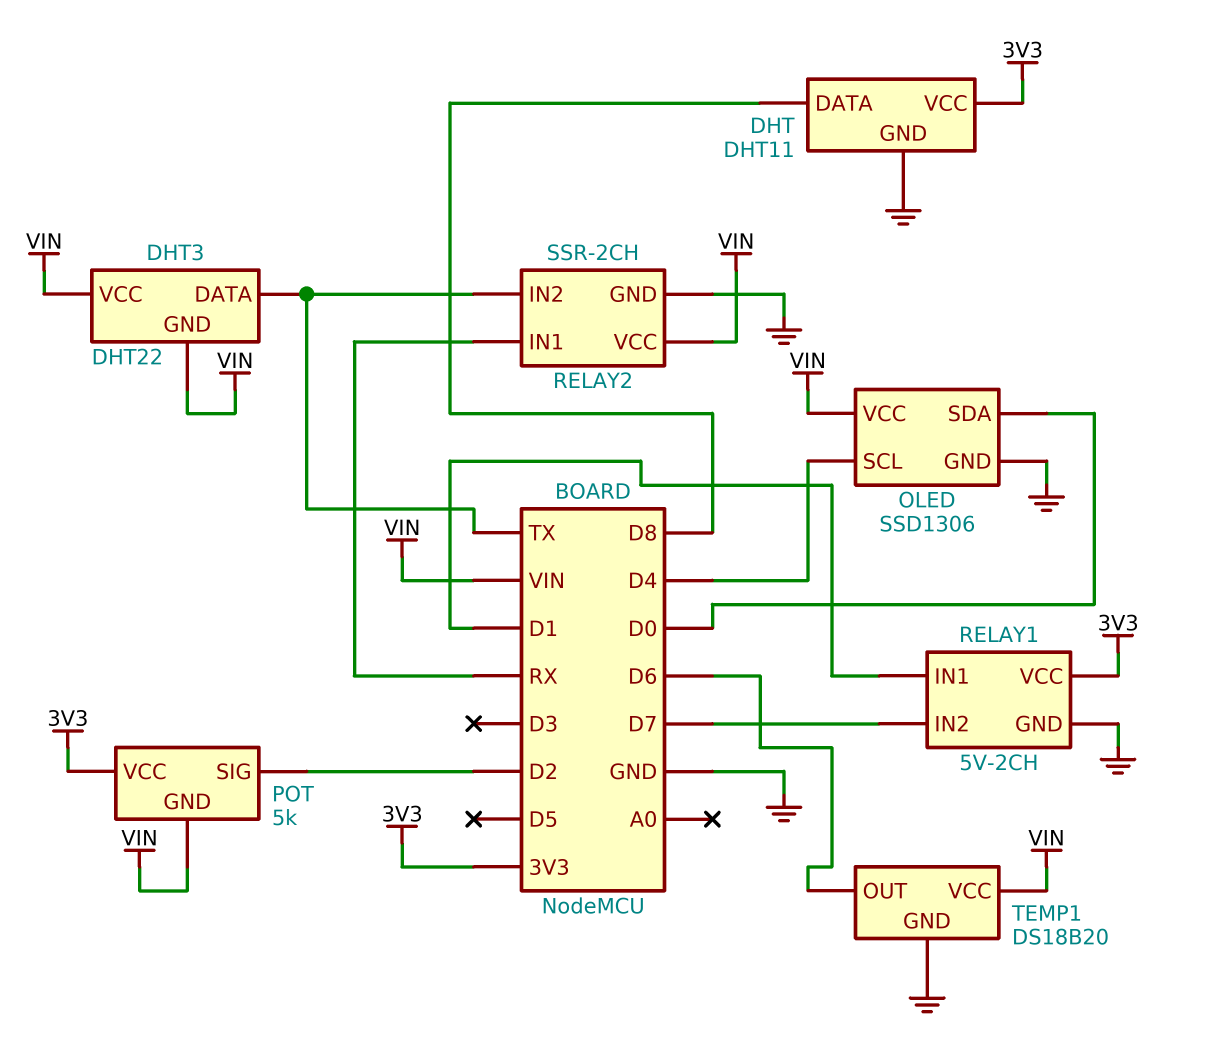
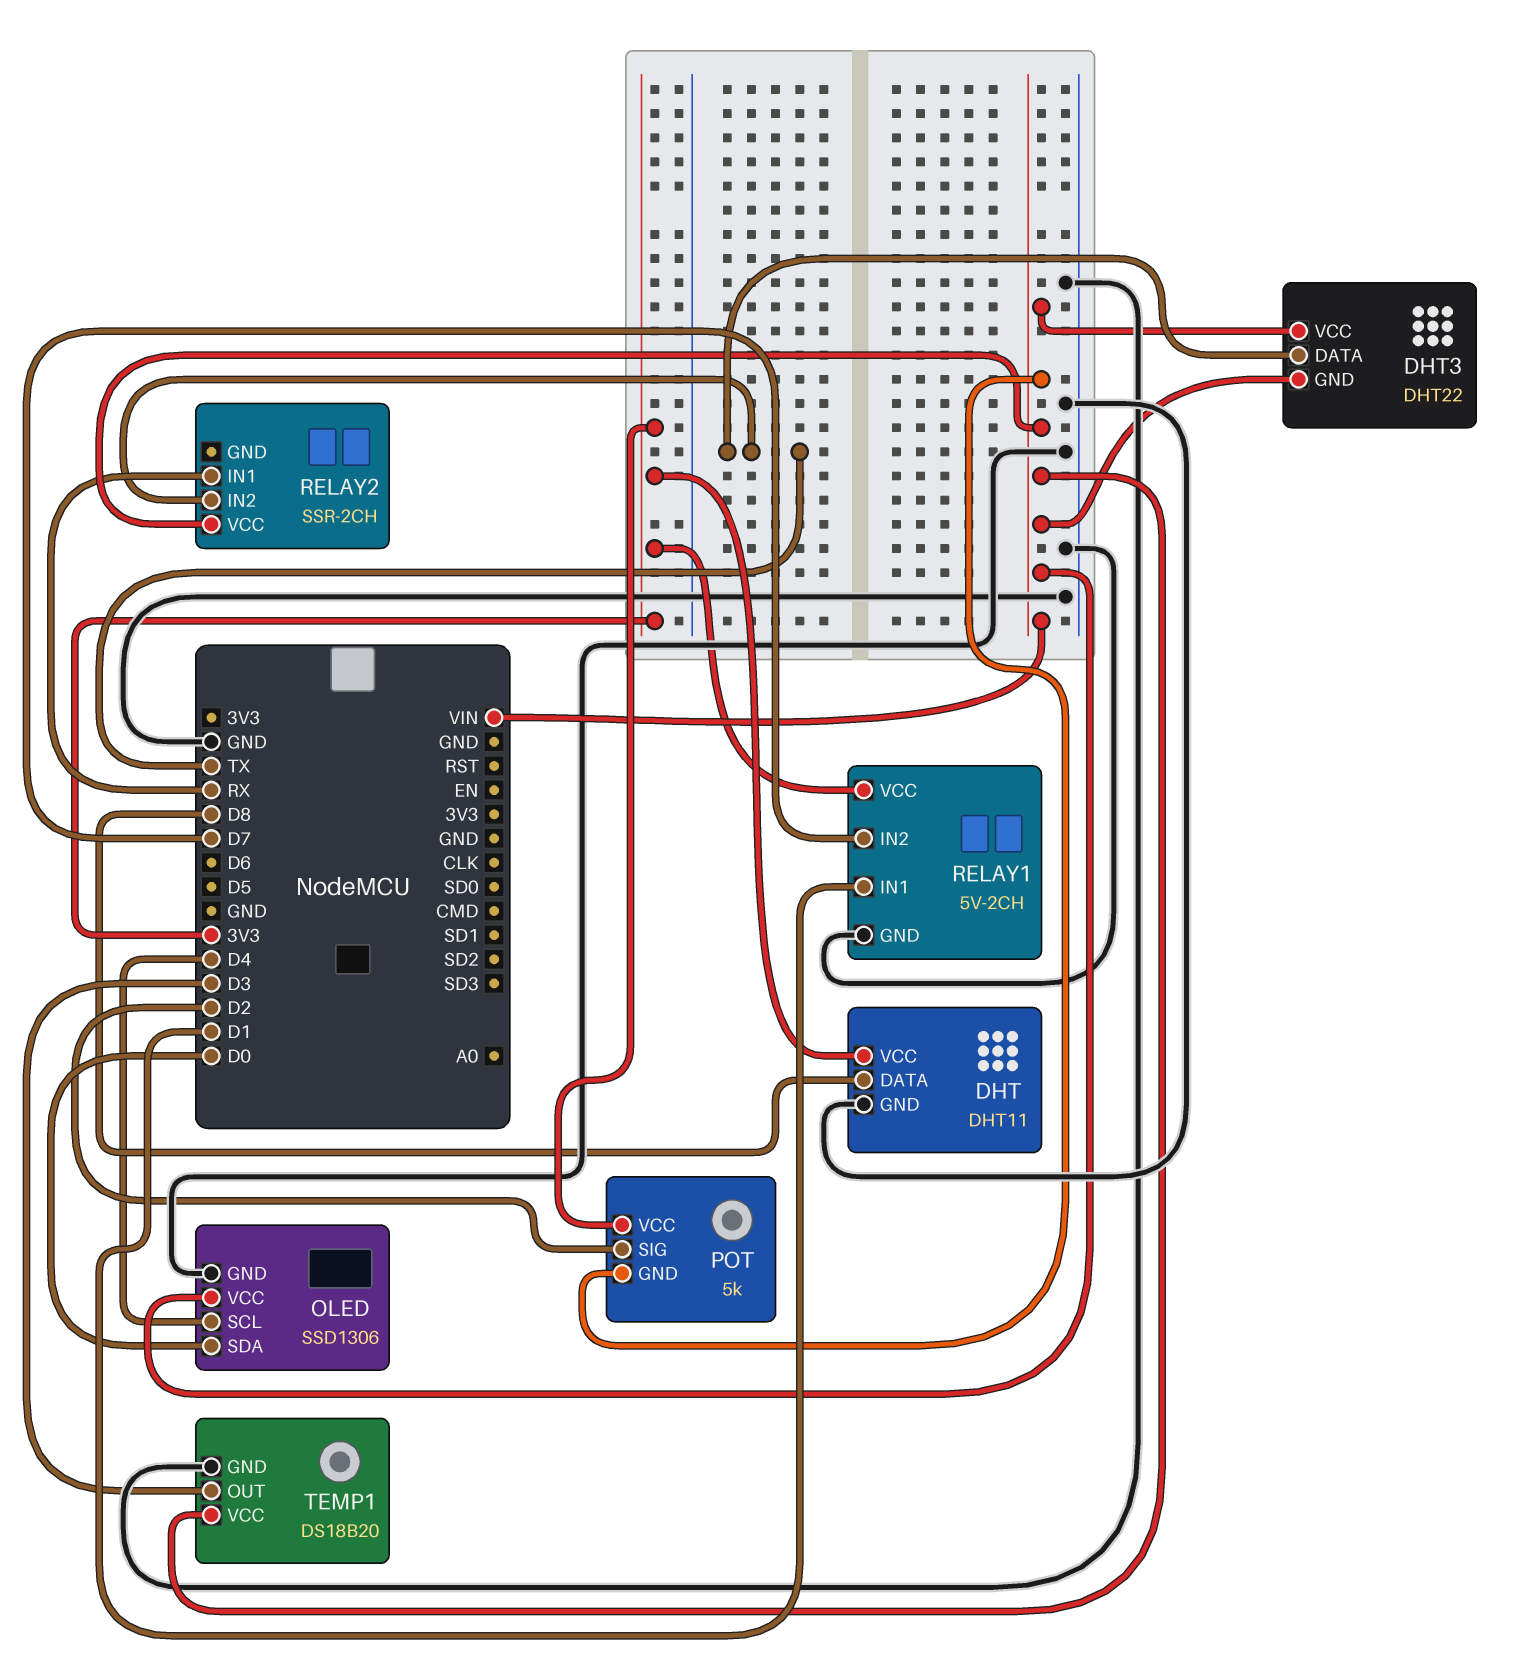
RELAY2 pin GND: GND -> none
TEMP1 pin OUT: D6 -> D3

